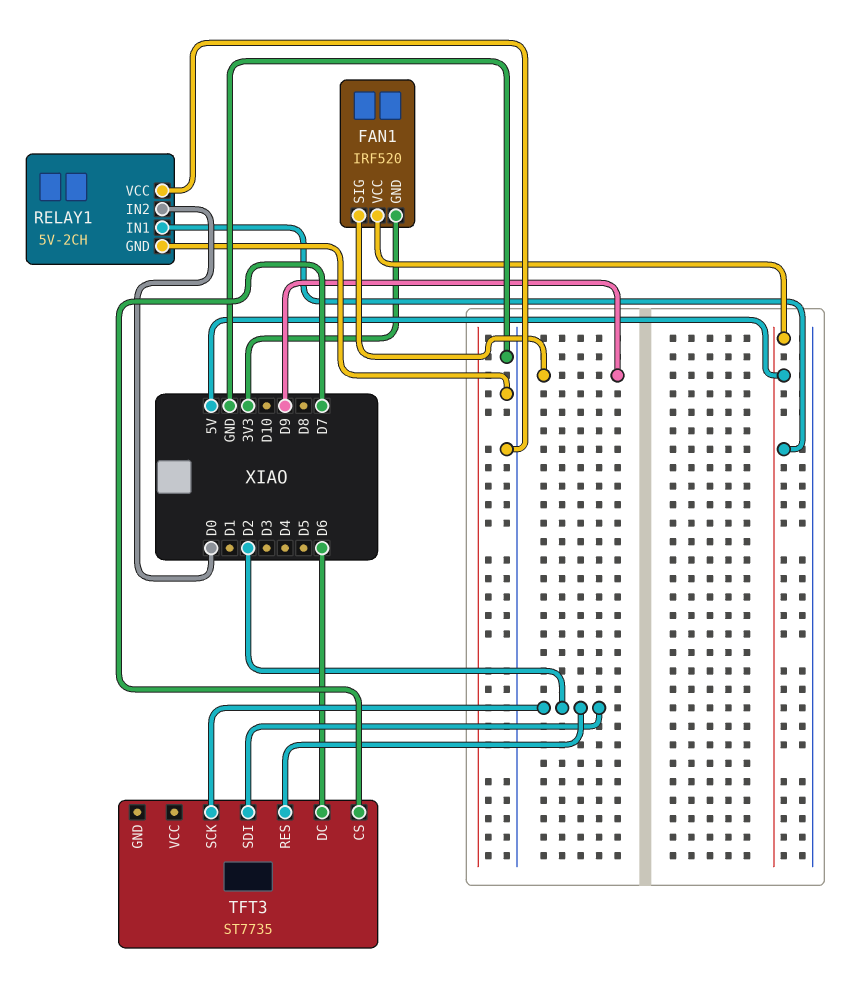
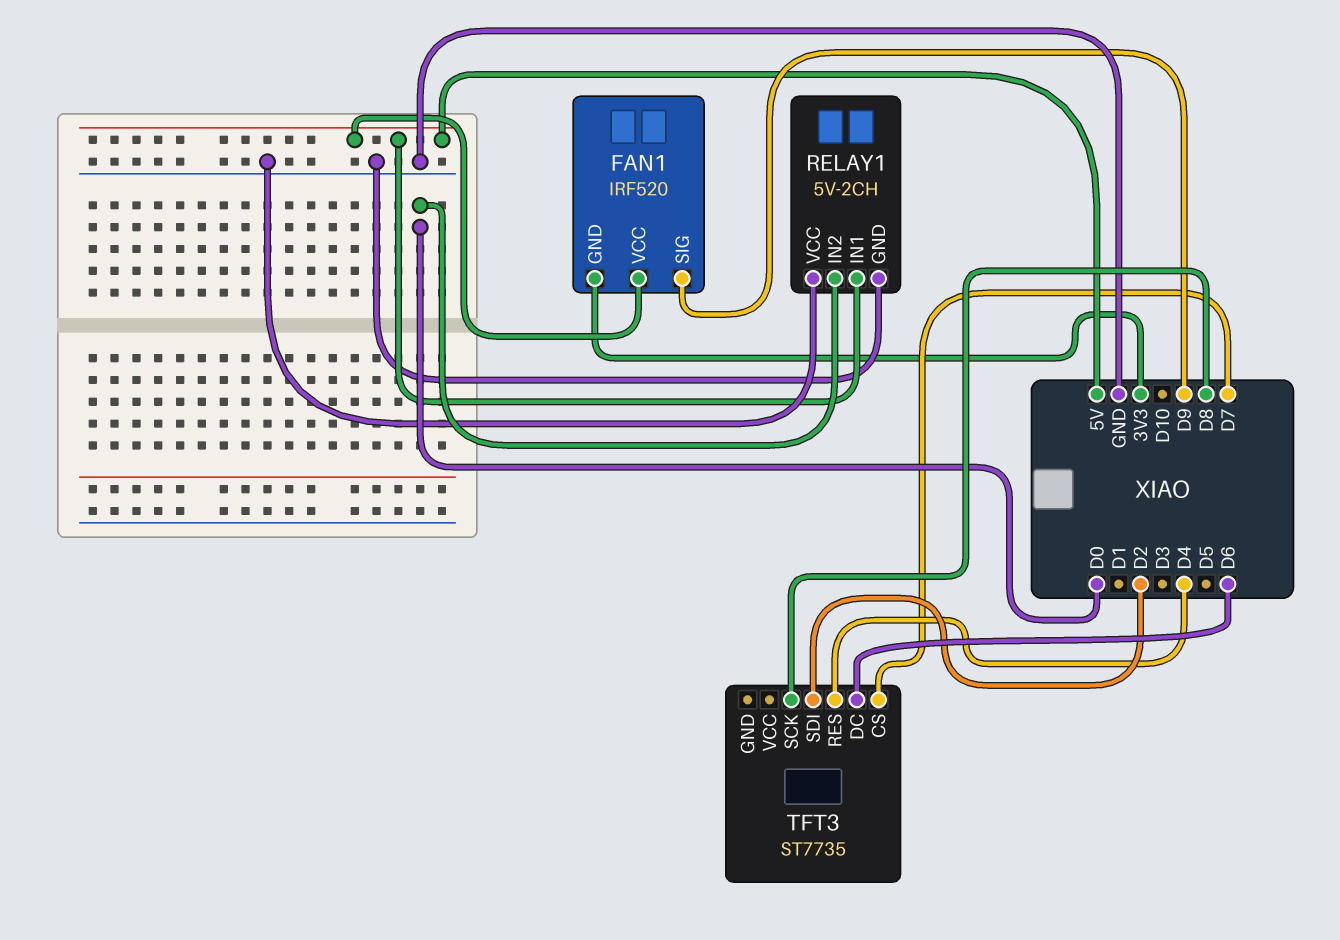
TFT3 pin RES: D2 -> D4
TFT3 pin SCK: D2 -> D8

